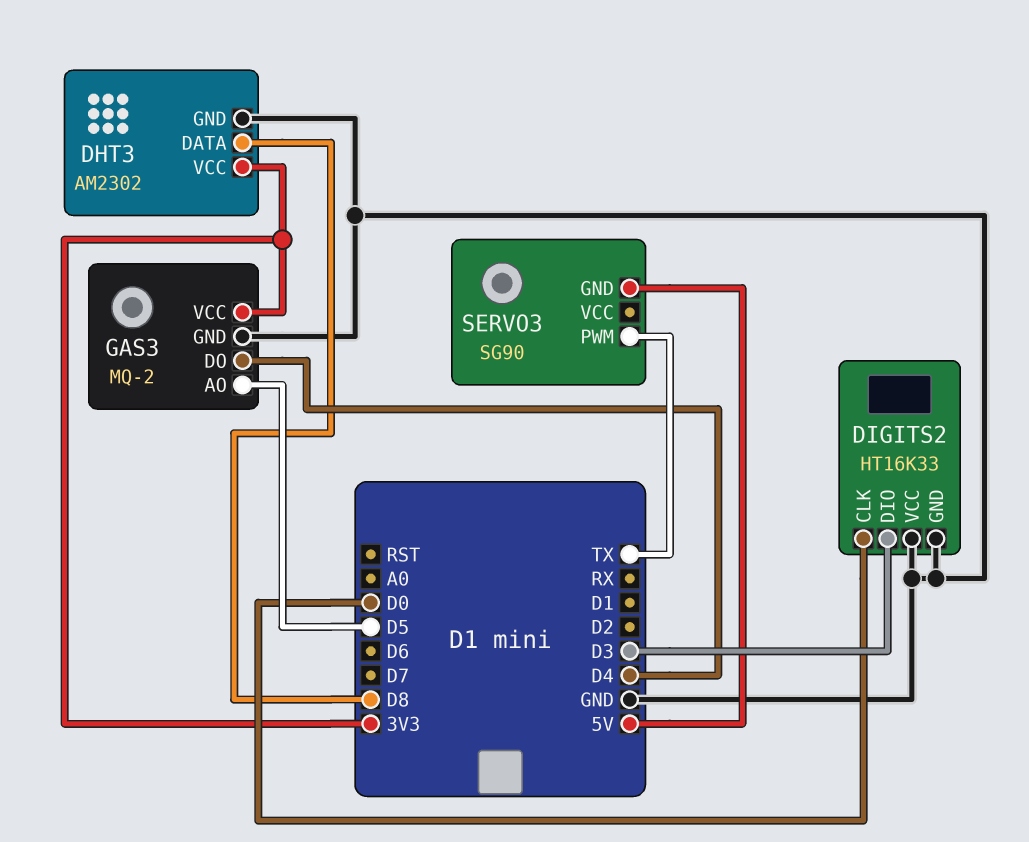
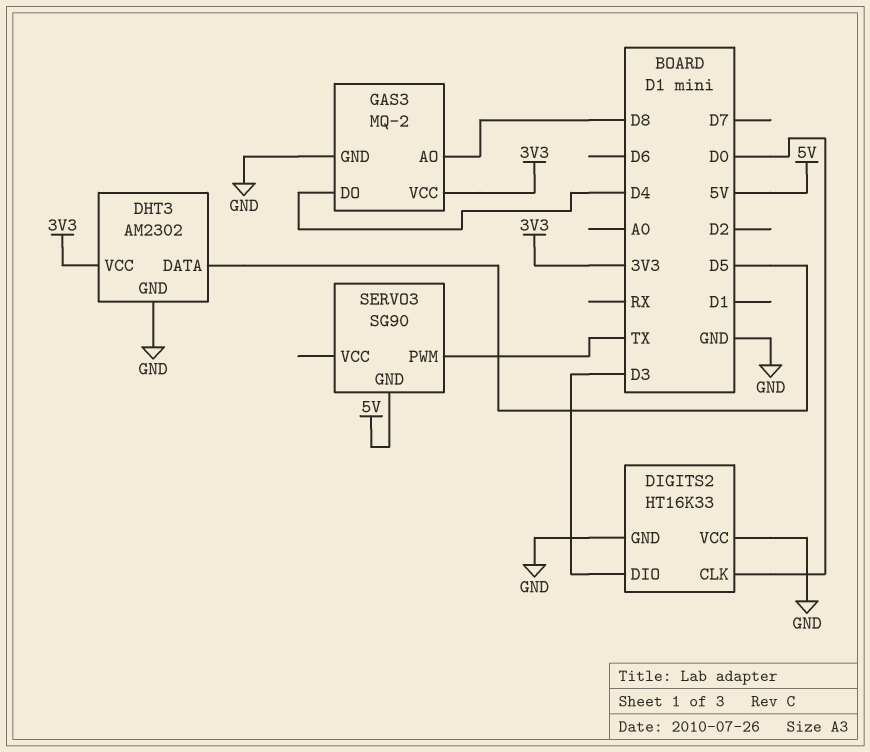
DHT3 pin DATA: D8 -> D5
GAS3 pin AO: D5 -> D8

